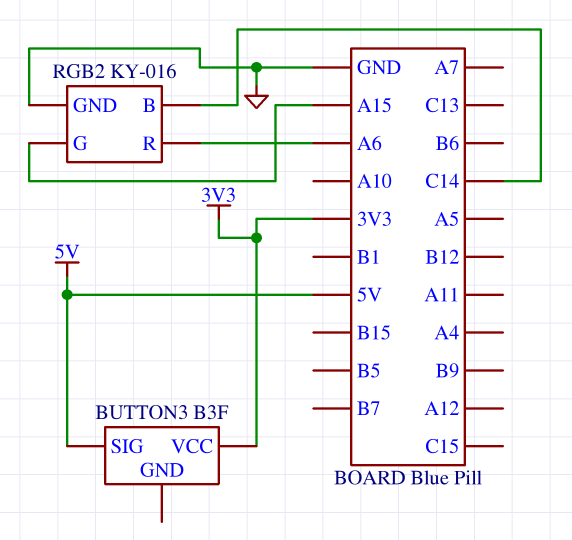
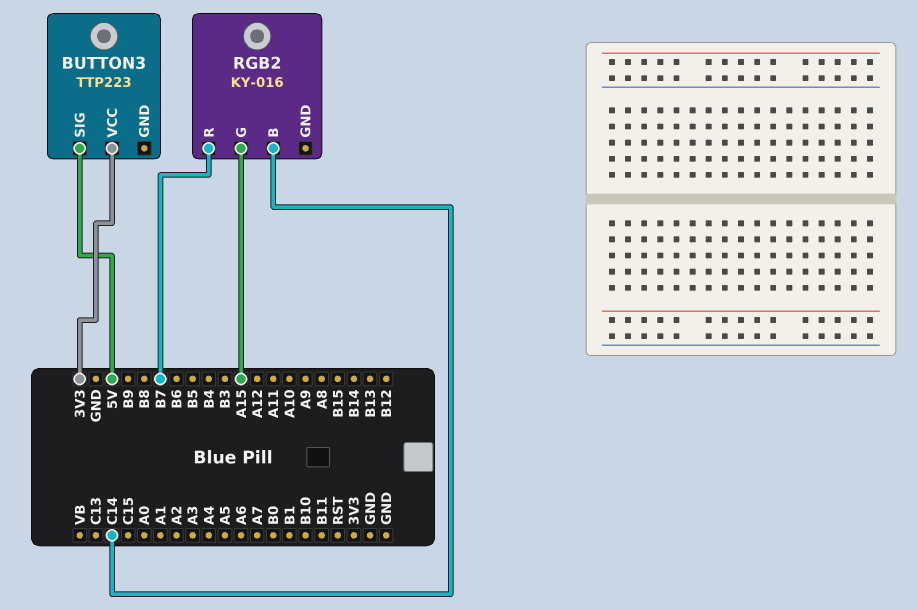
BUTTON3: B3F -> TTP223
RGB2 pin GND: GND -> none
RGB2 pin R: A6 -> B7

